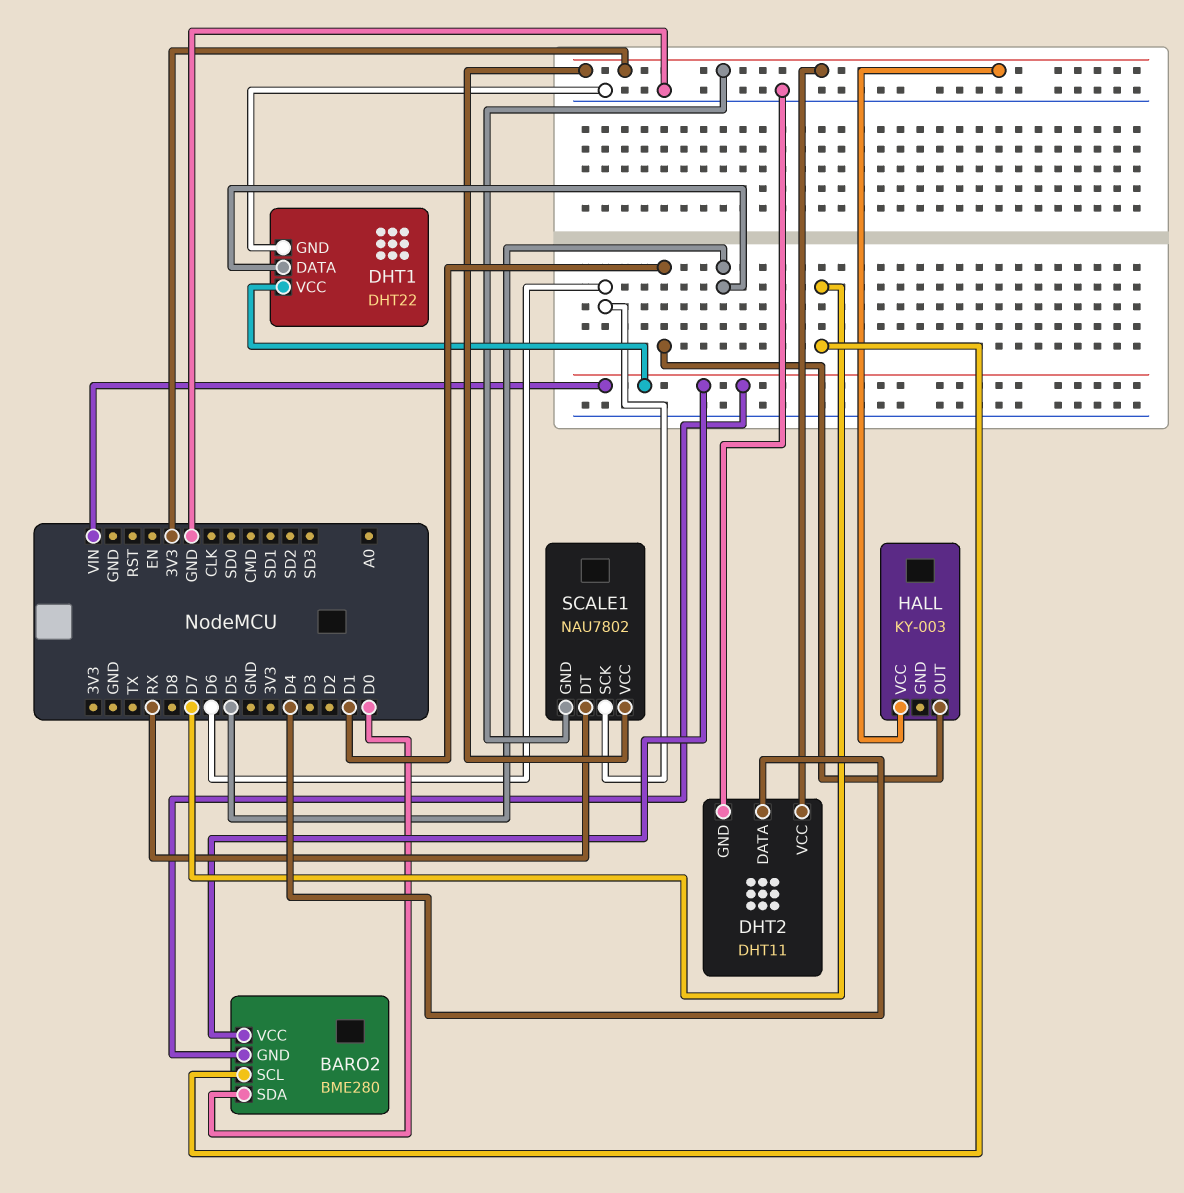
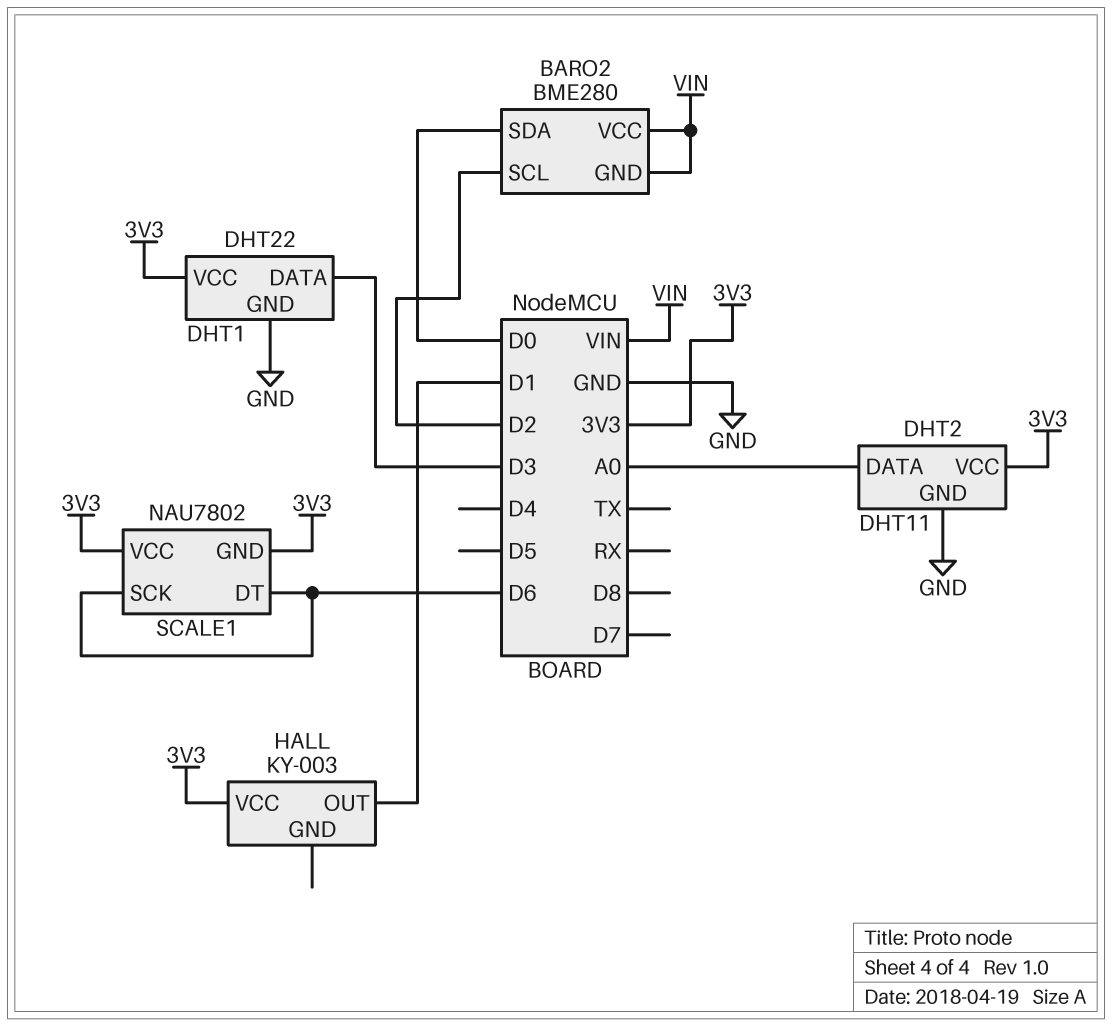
BARO2 pin SCL: D7 -> D2
DHT1 pin DATA: D5 -> D3
DHT1 pin VCC: VIN -> 3V3
DHT2 pin DATA: D4 -> A0
SCALE1 pin DT: RX -> D6

